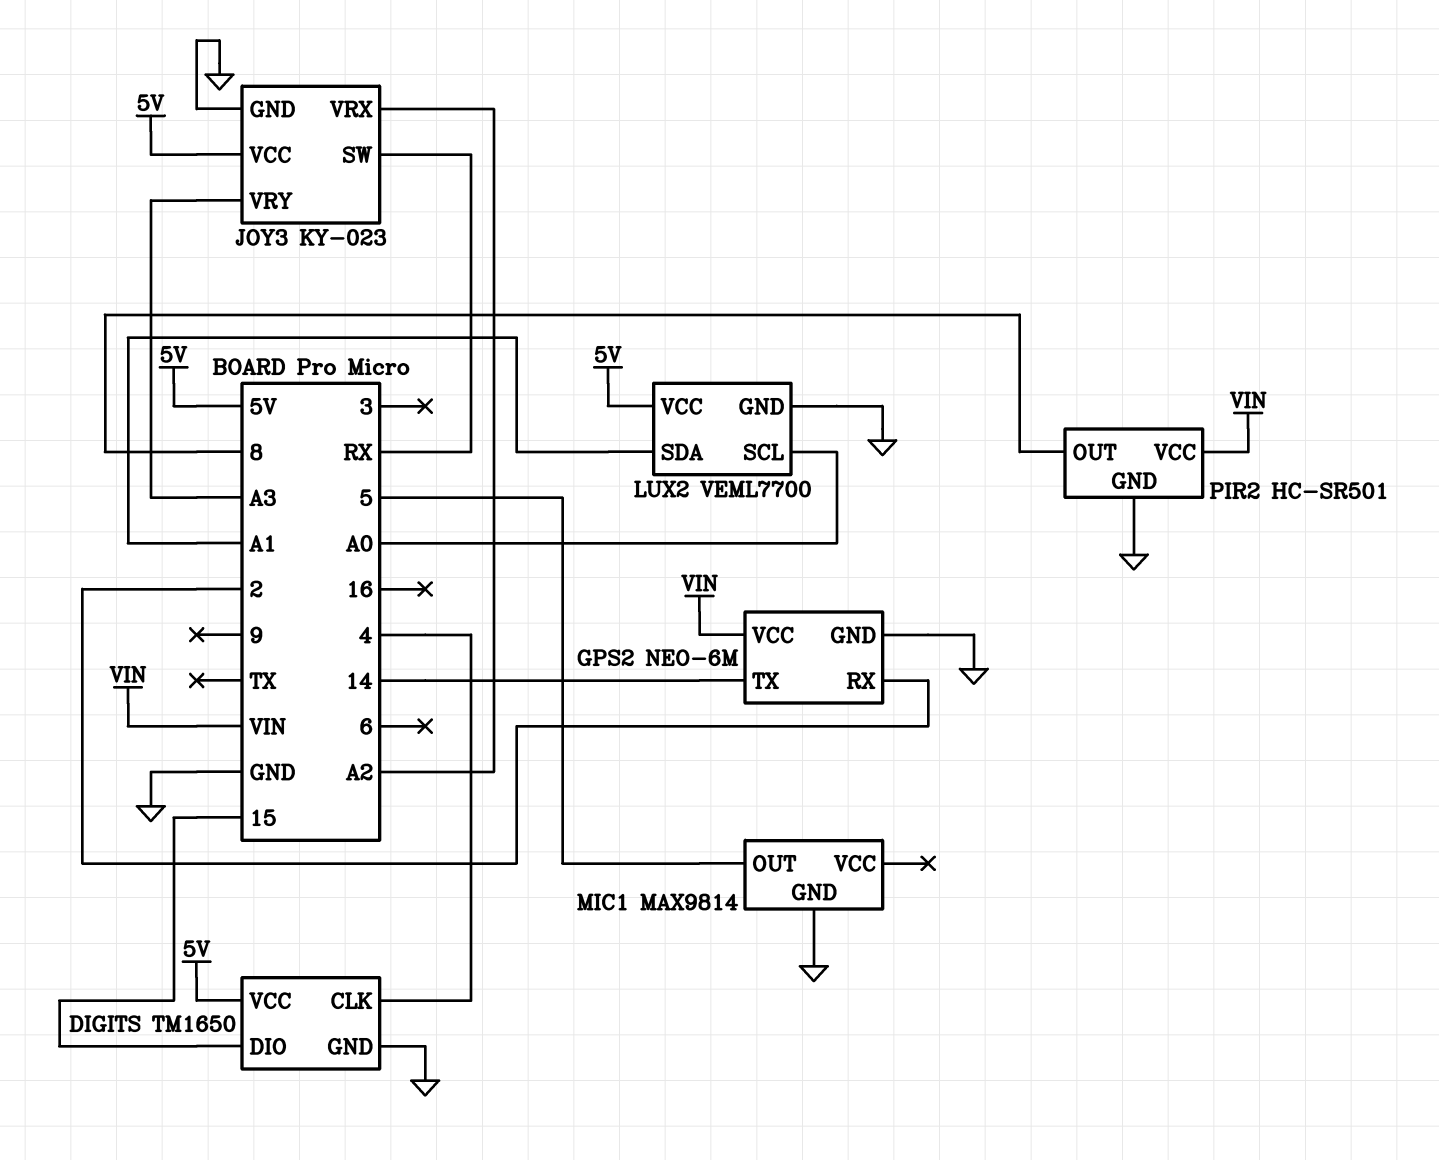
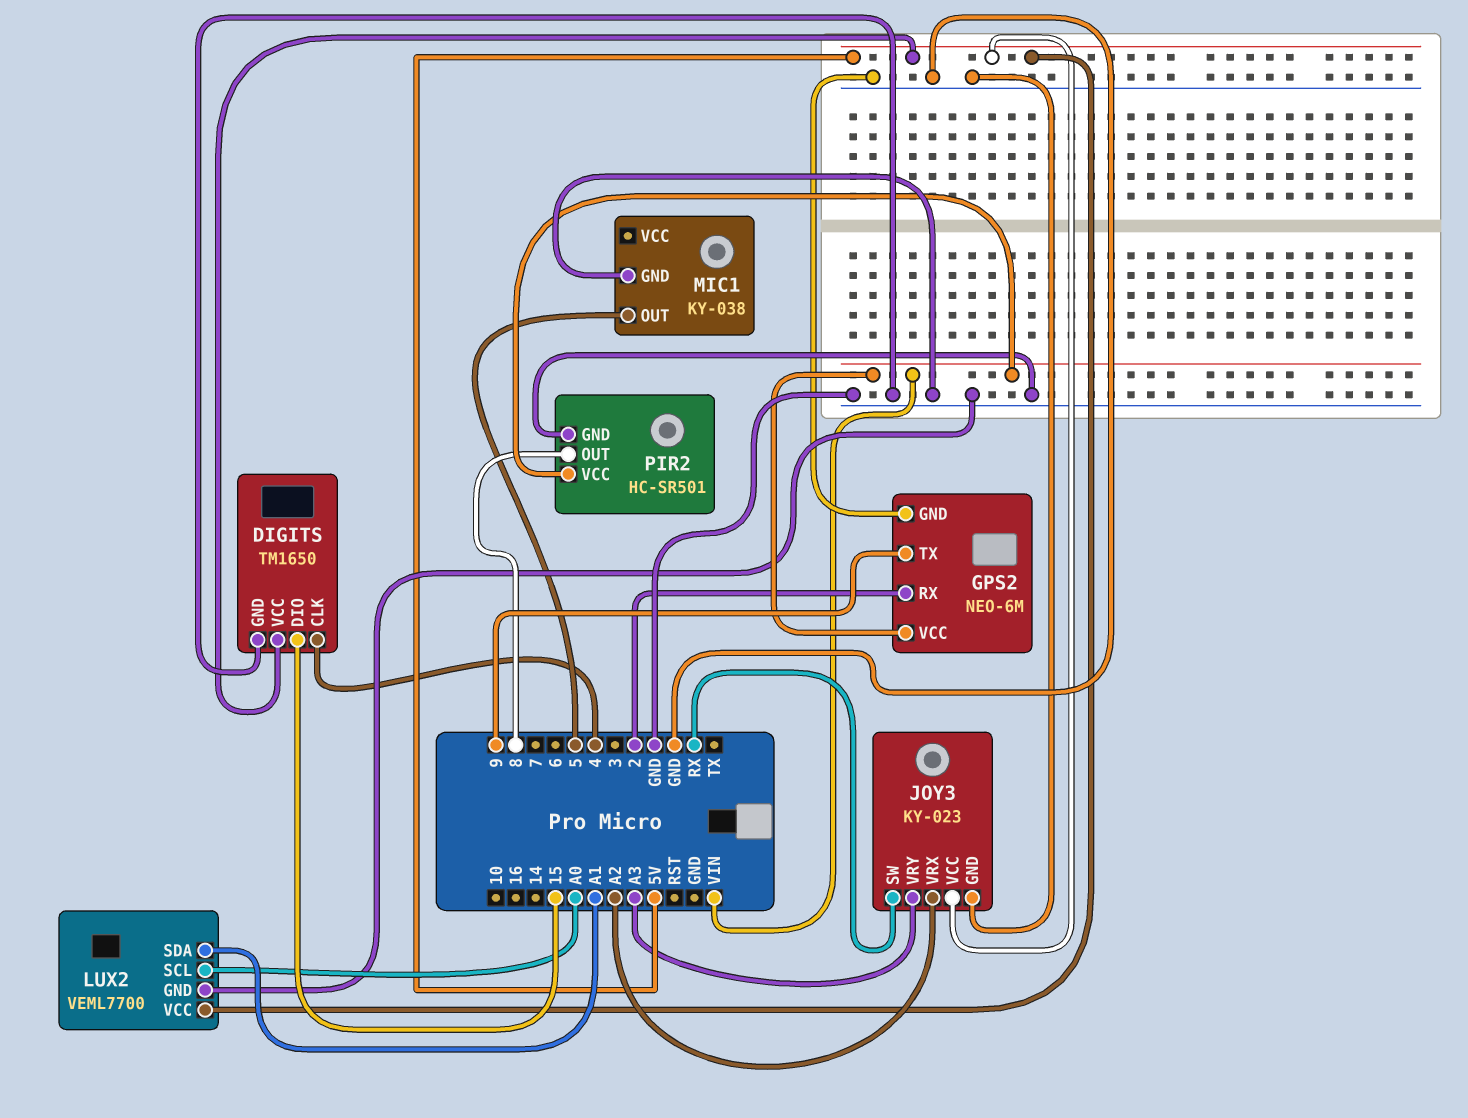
GPS2 pin TX: 14 -> 9
MIC1: MAX9814 -> KY-038

